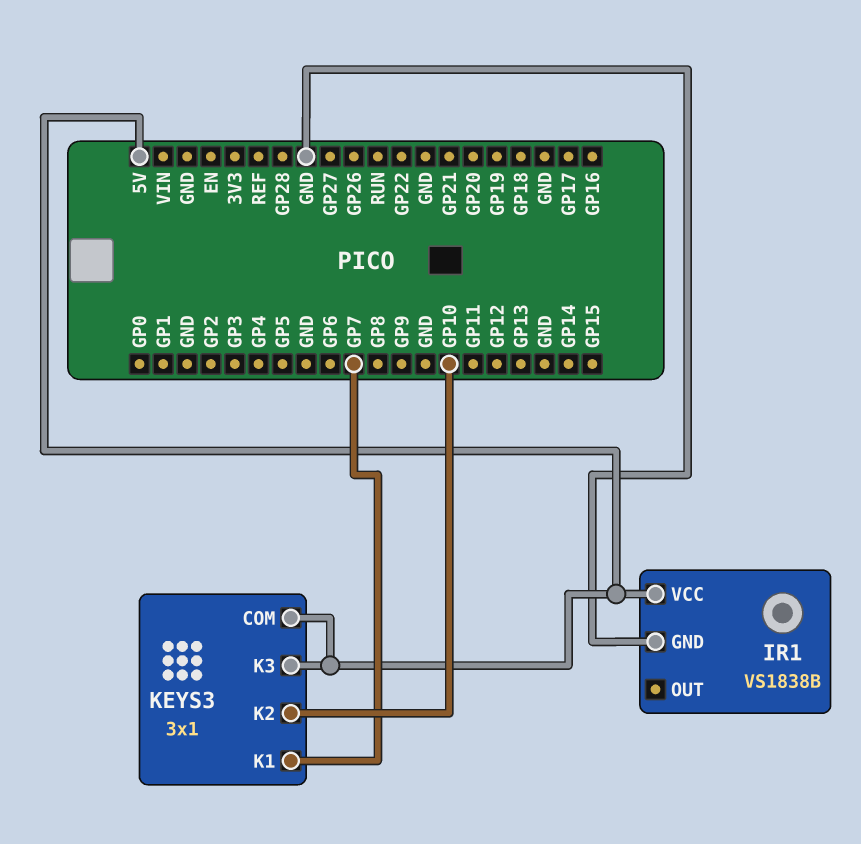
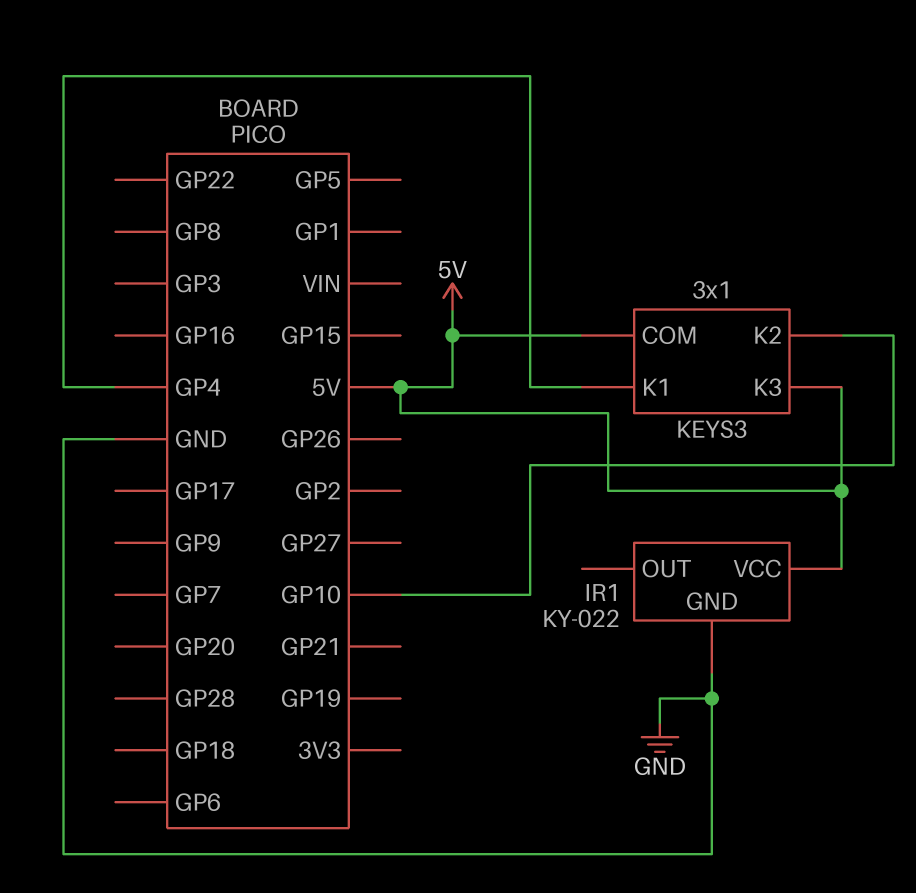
IR1: VS1838B -> KY-022
KEYS3 pin K1: GP7 -> GP4

